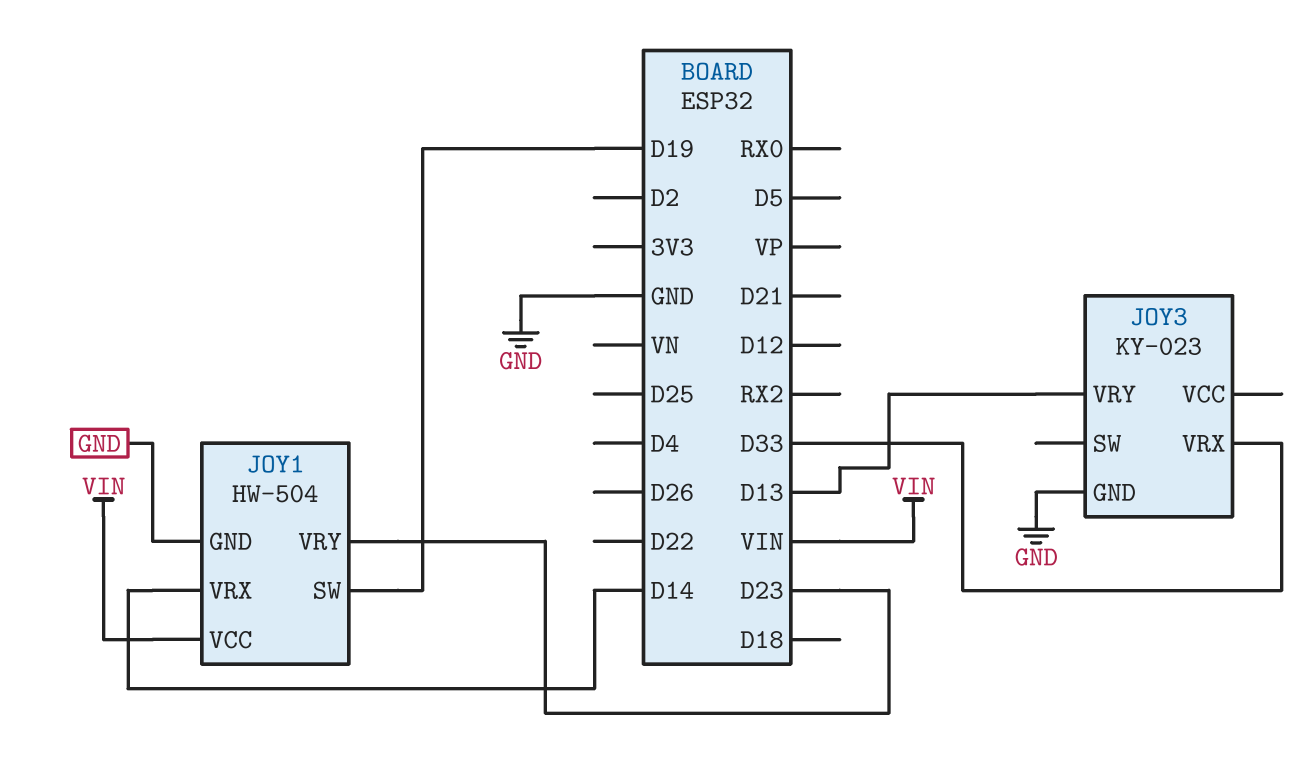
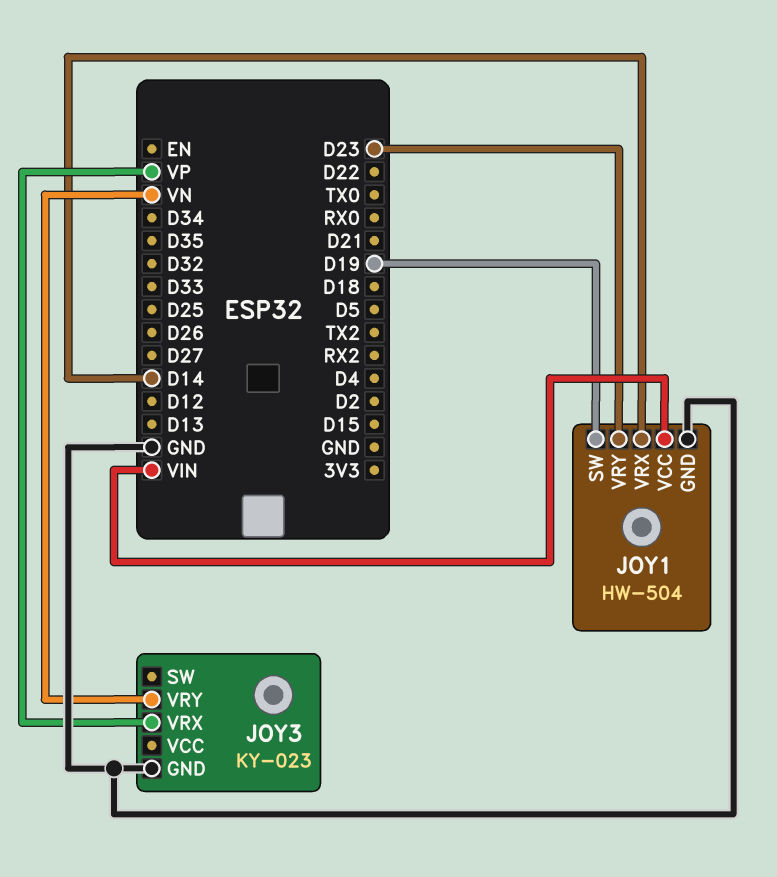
JOY3 pin VRX: D33 -> VP
JOY3 pin VRY: D13 -> VN

